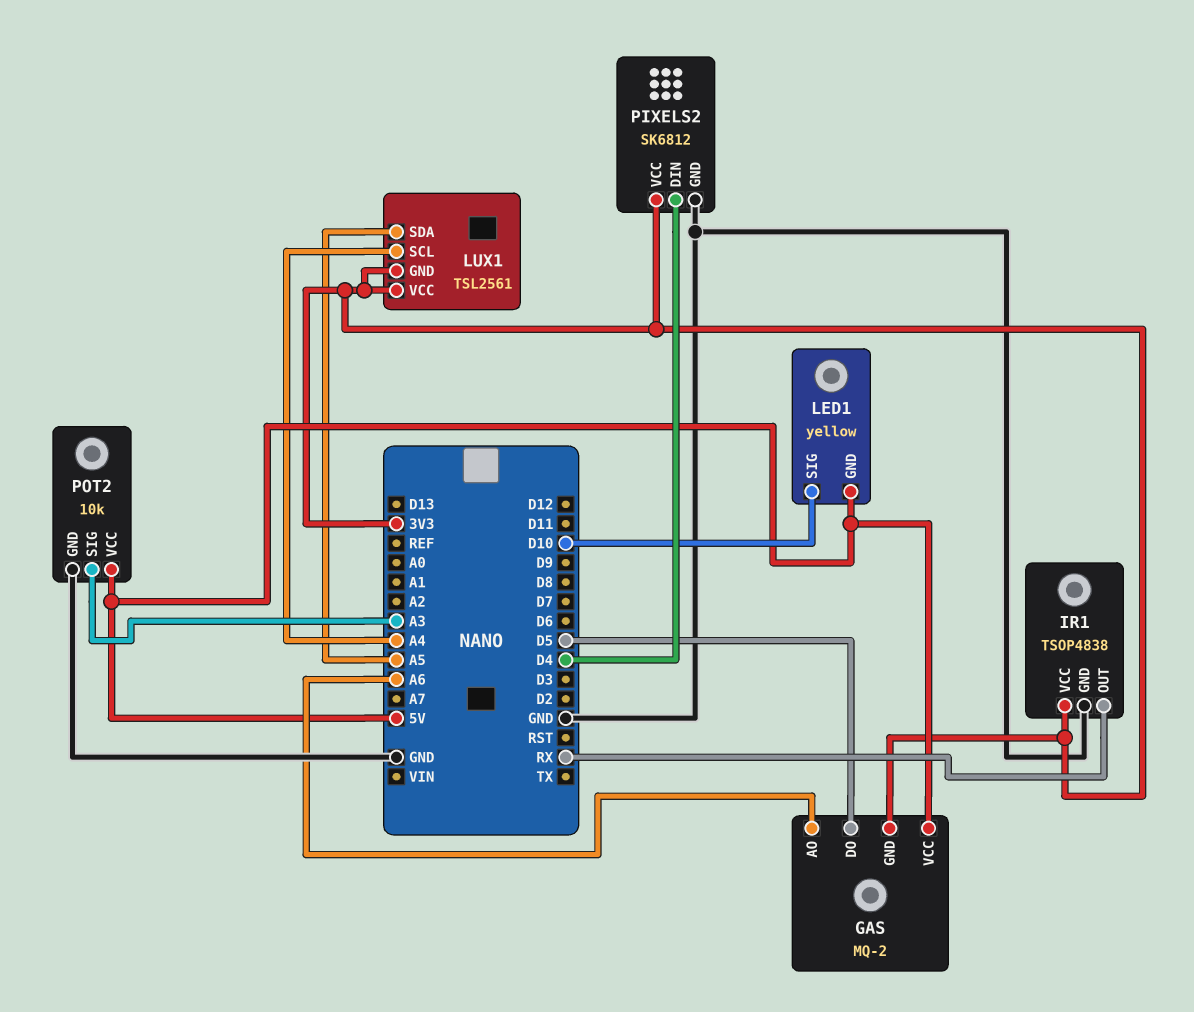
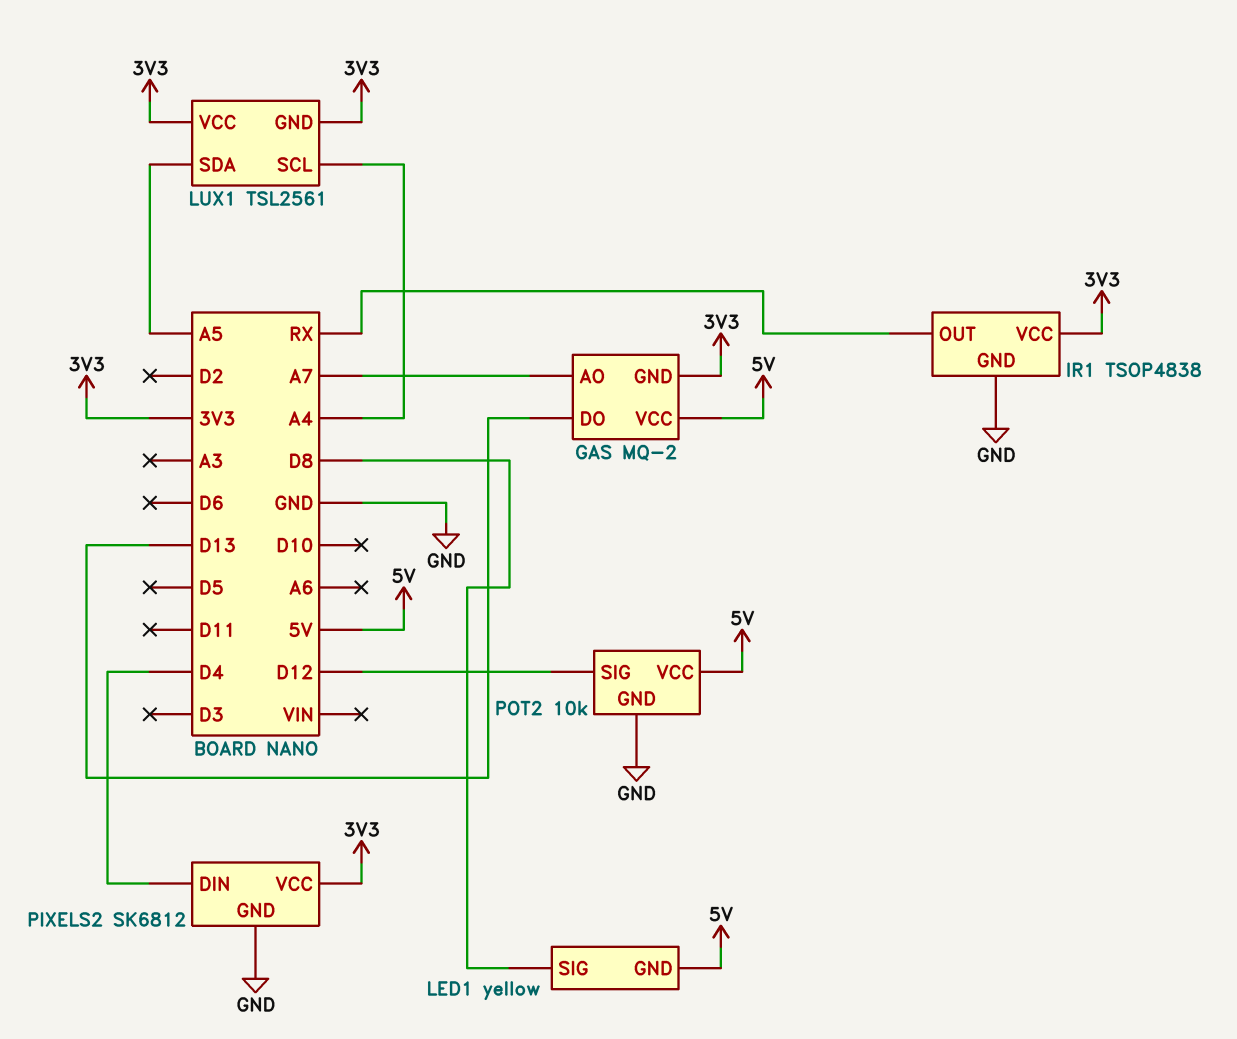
GAS pin AO: A6 -> A7
GAS pin DO: D5 -> D13
LED1 pin SIG: D10 -> D8
POT2 pin SIG: A3 -> D12

